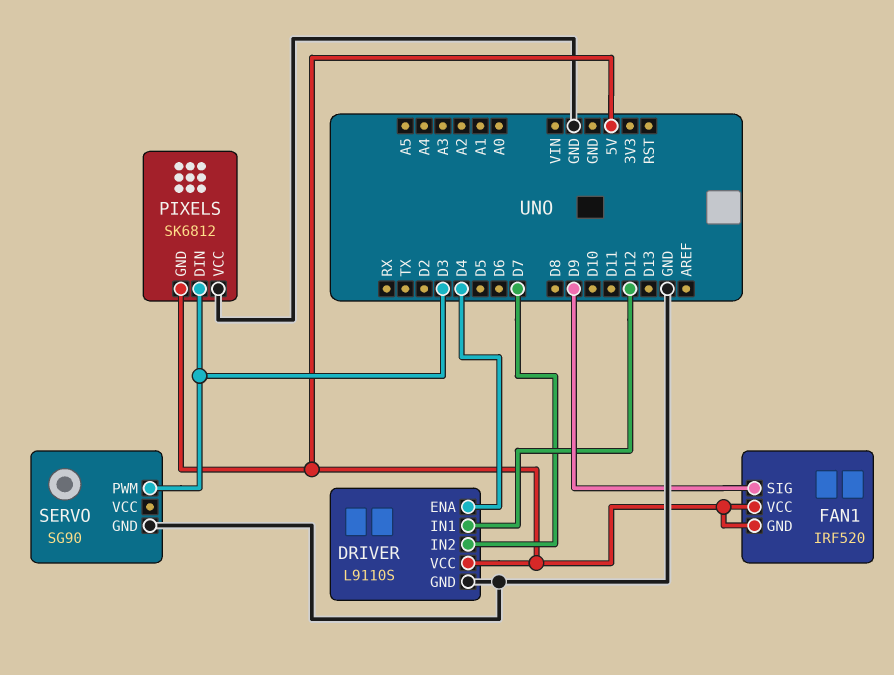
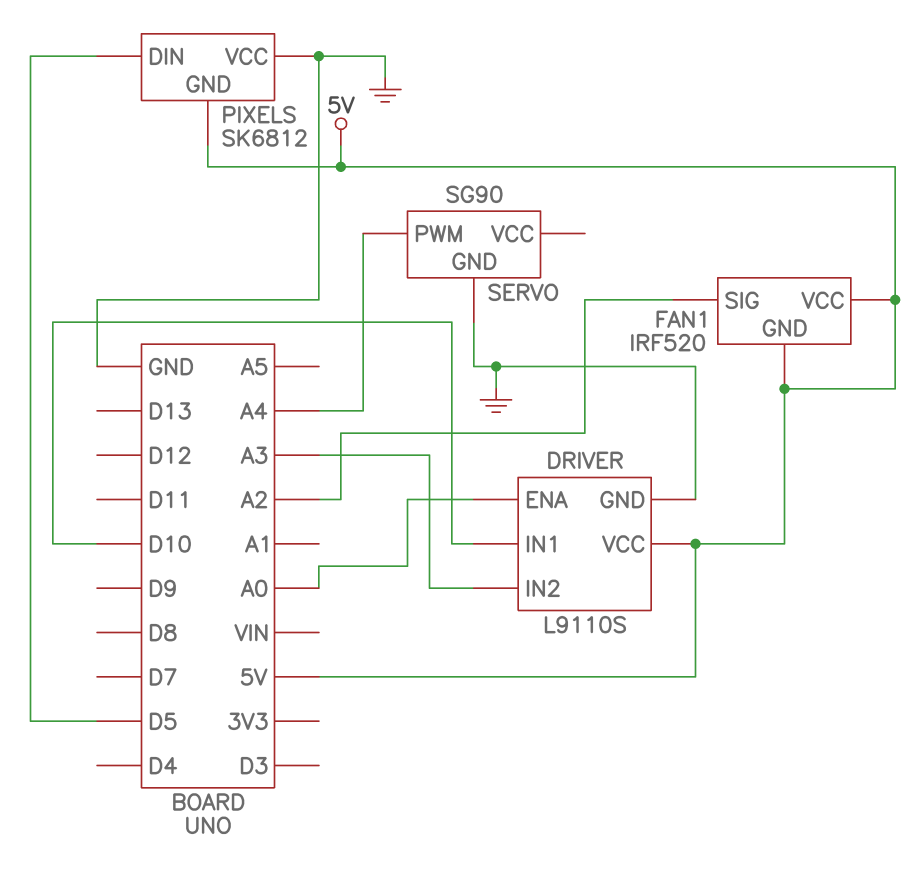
DRIVER pin ENA: D4 -> A0
DRIVER pin IN1: D12 -> D10
DRIVER pin IN2: D7 -> A3
FAN1 pin SIG: D9 -> A2
PIXELS pin DIN: D3 -> D5
SERVO pin PWM: D3 -> A4

